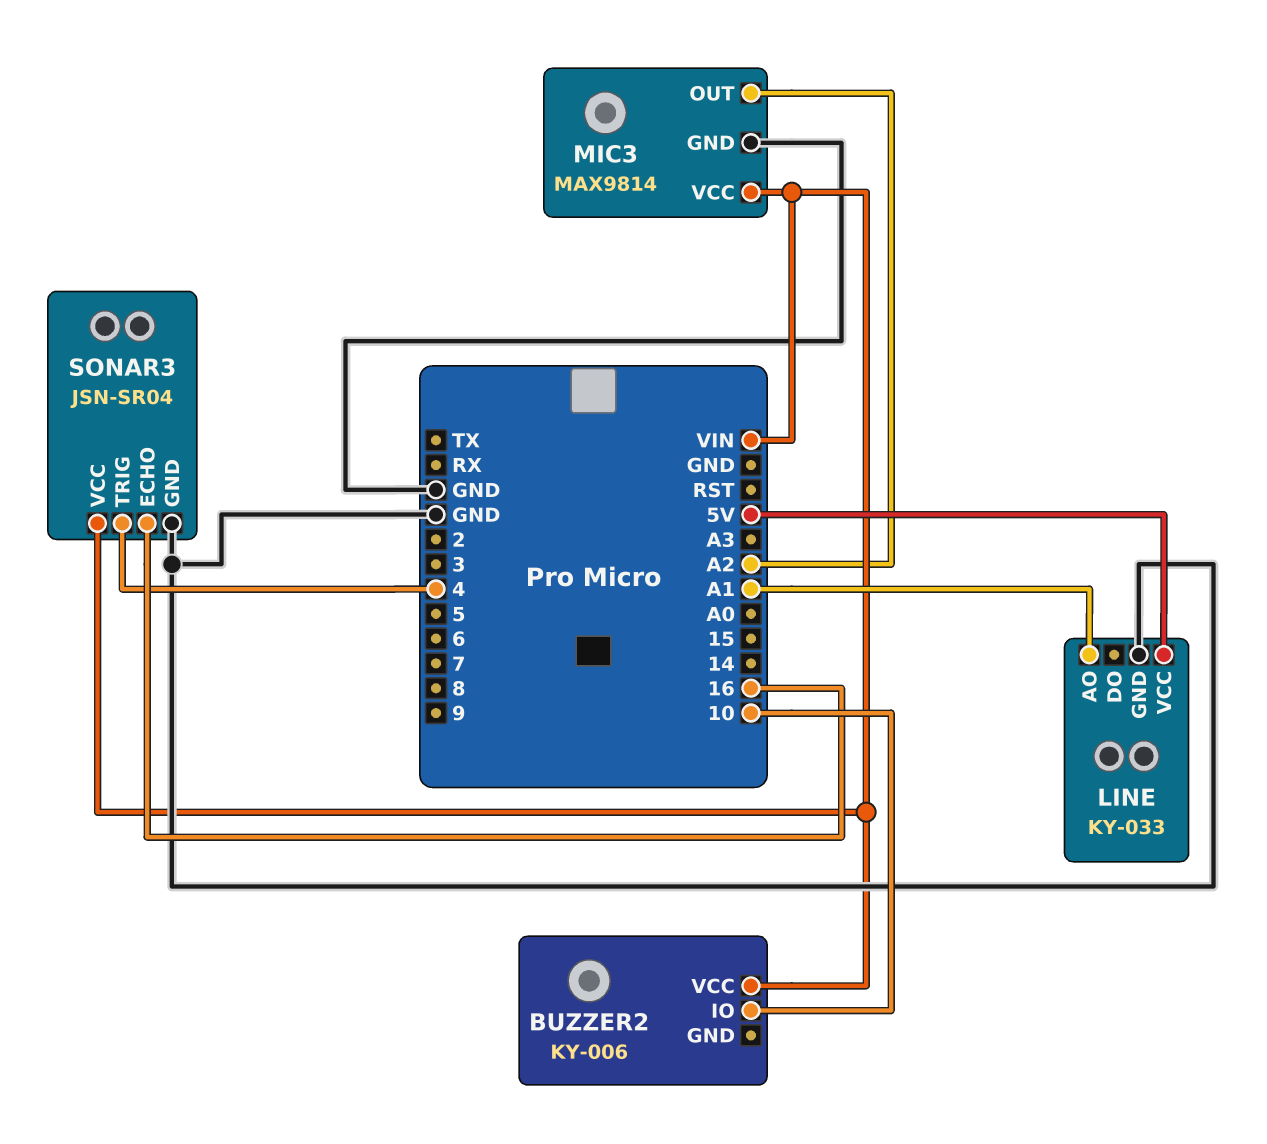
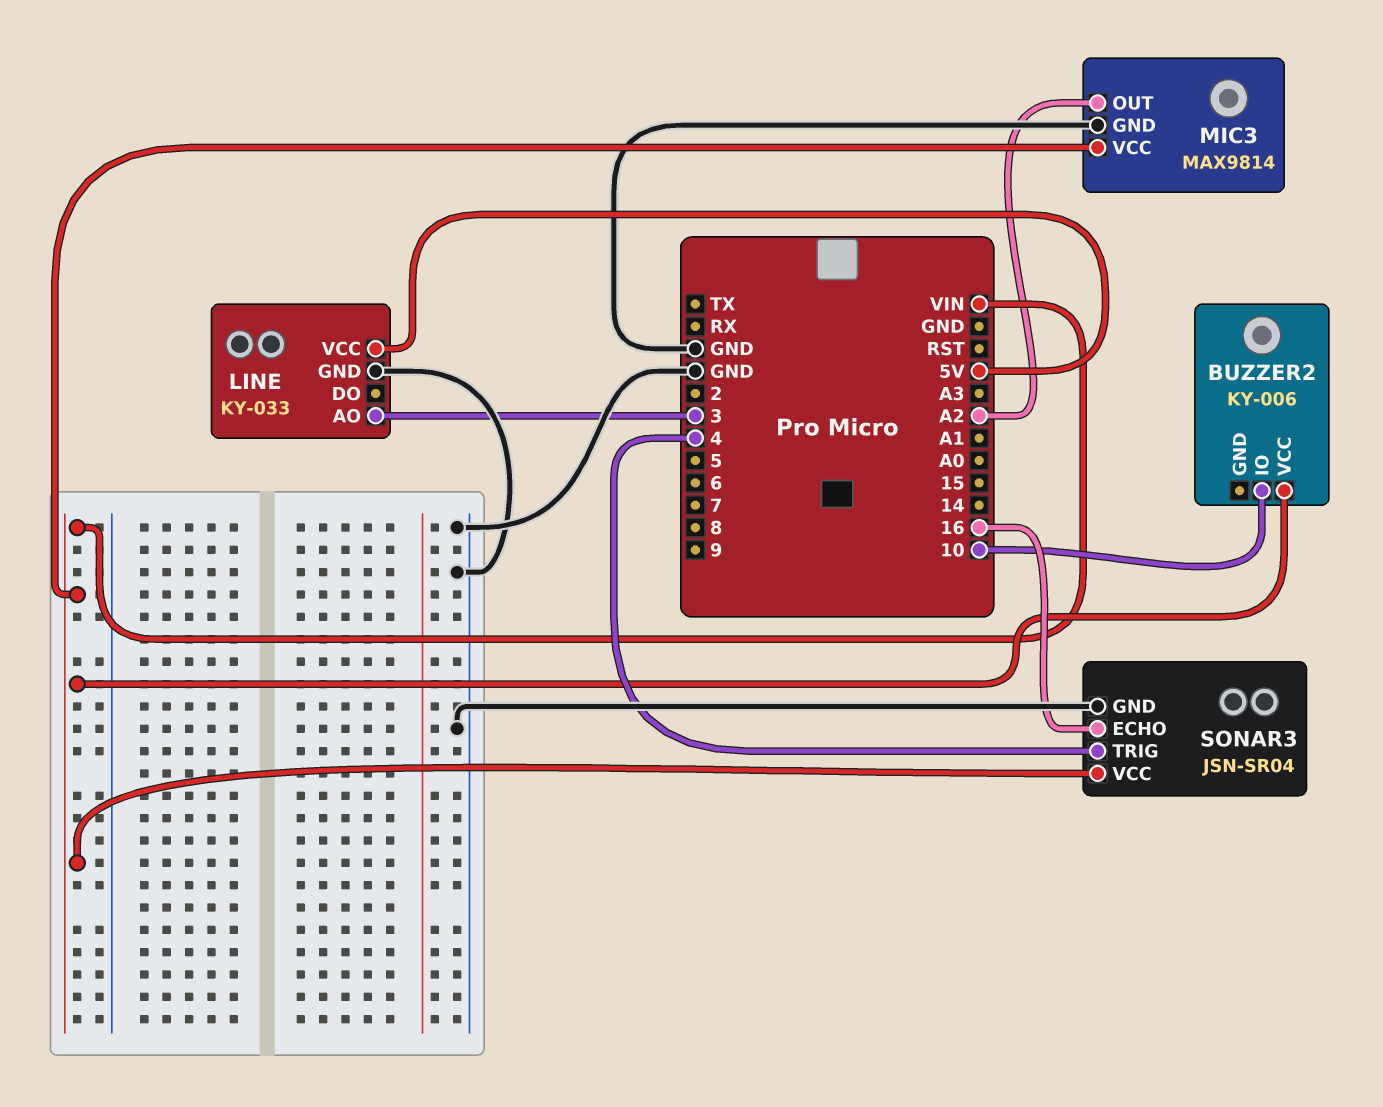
LINE pin AO: A1 -> 3

